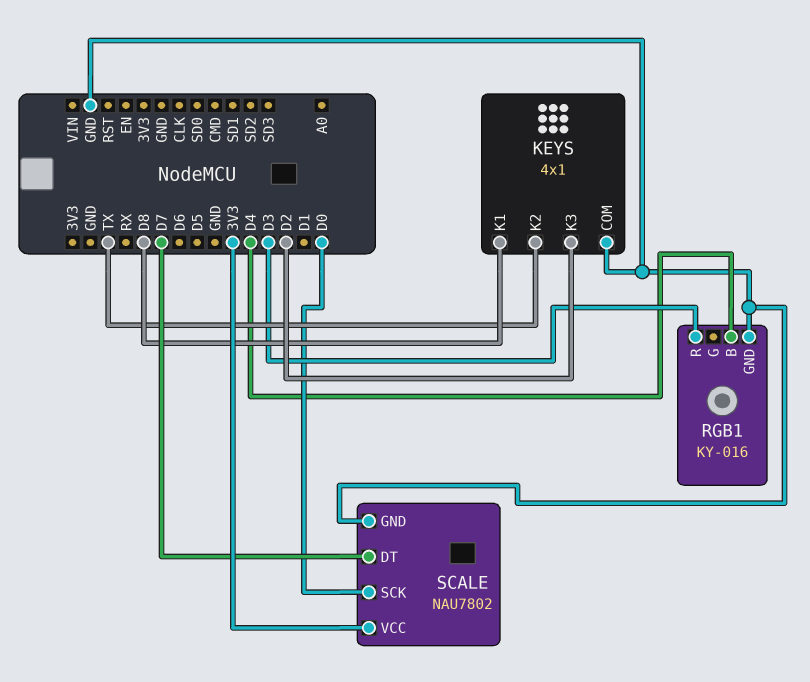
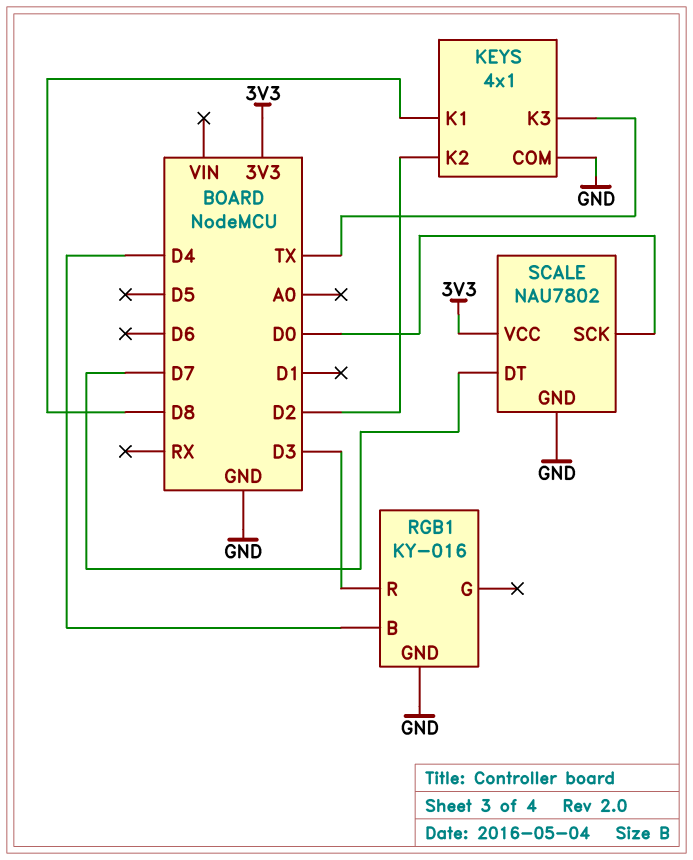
KEYS pin K2: TX -> D2
KEYS pin K3: D2 -> TX

